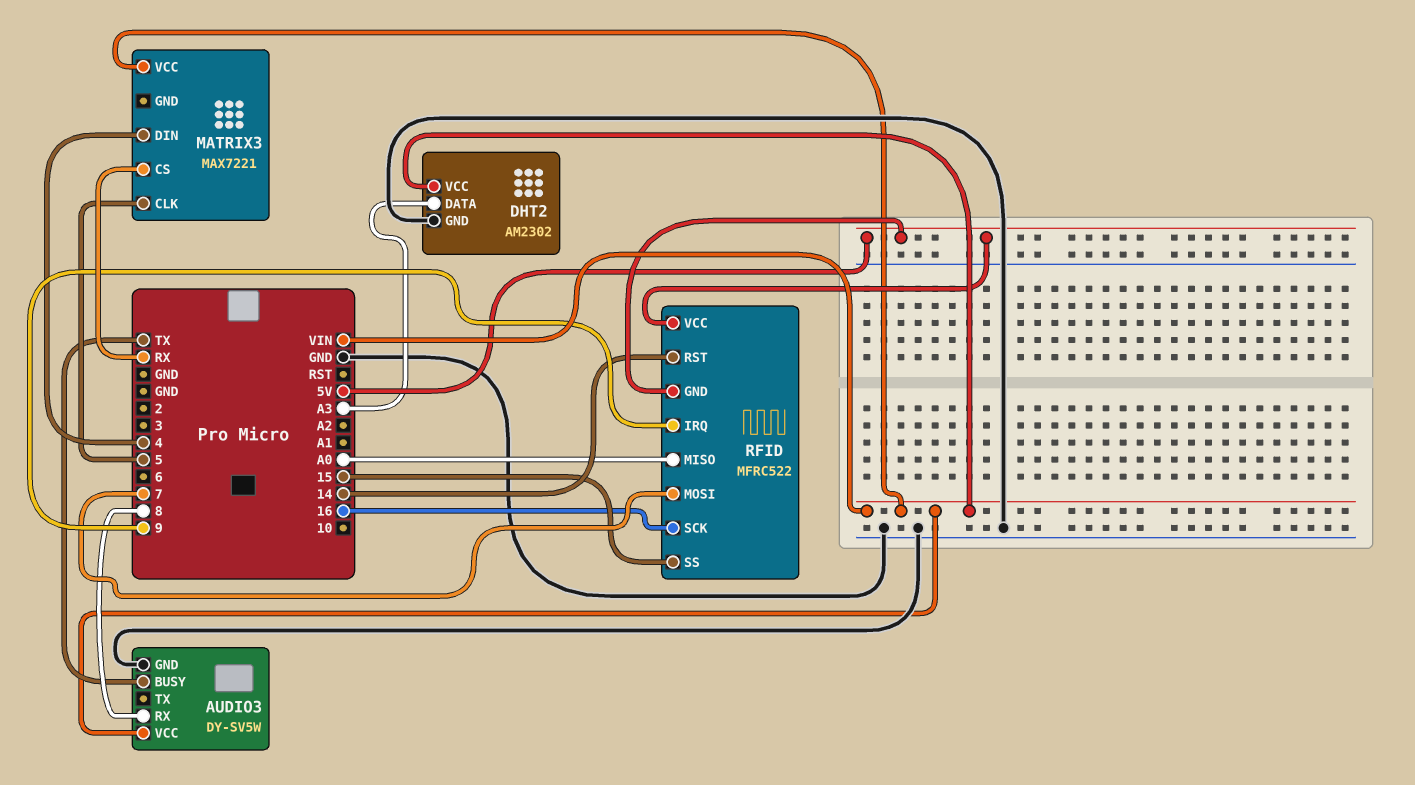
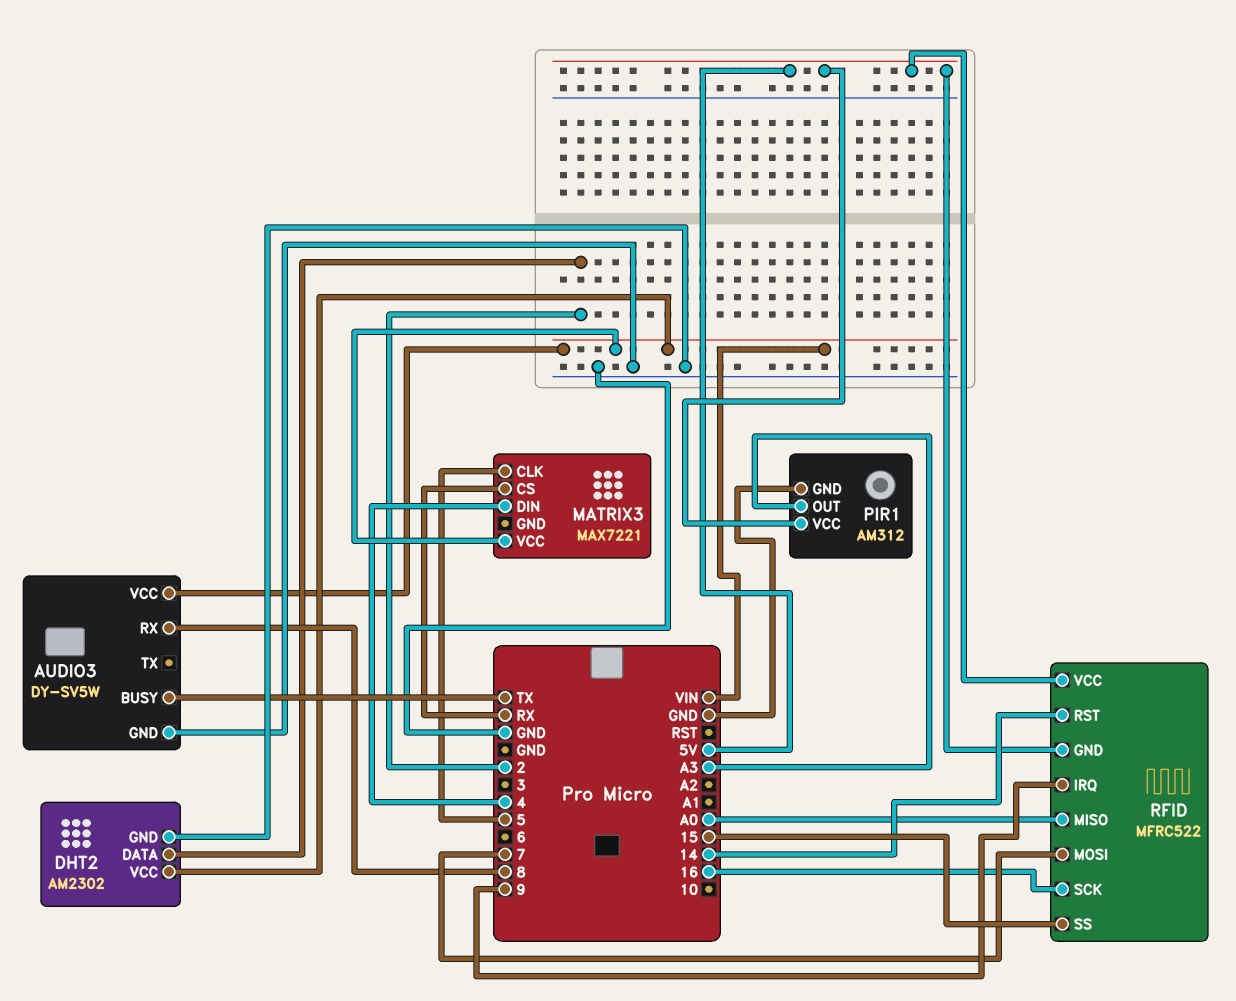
DHT2 pin DATA: A3 -> 2
PIR1: none -> AM312
PIR1 pin GND: none -> GND
PIR1 pin OUT: none -> A3
PIR1 pin VCC: none -> 5V

